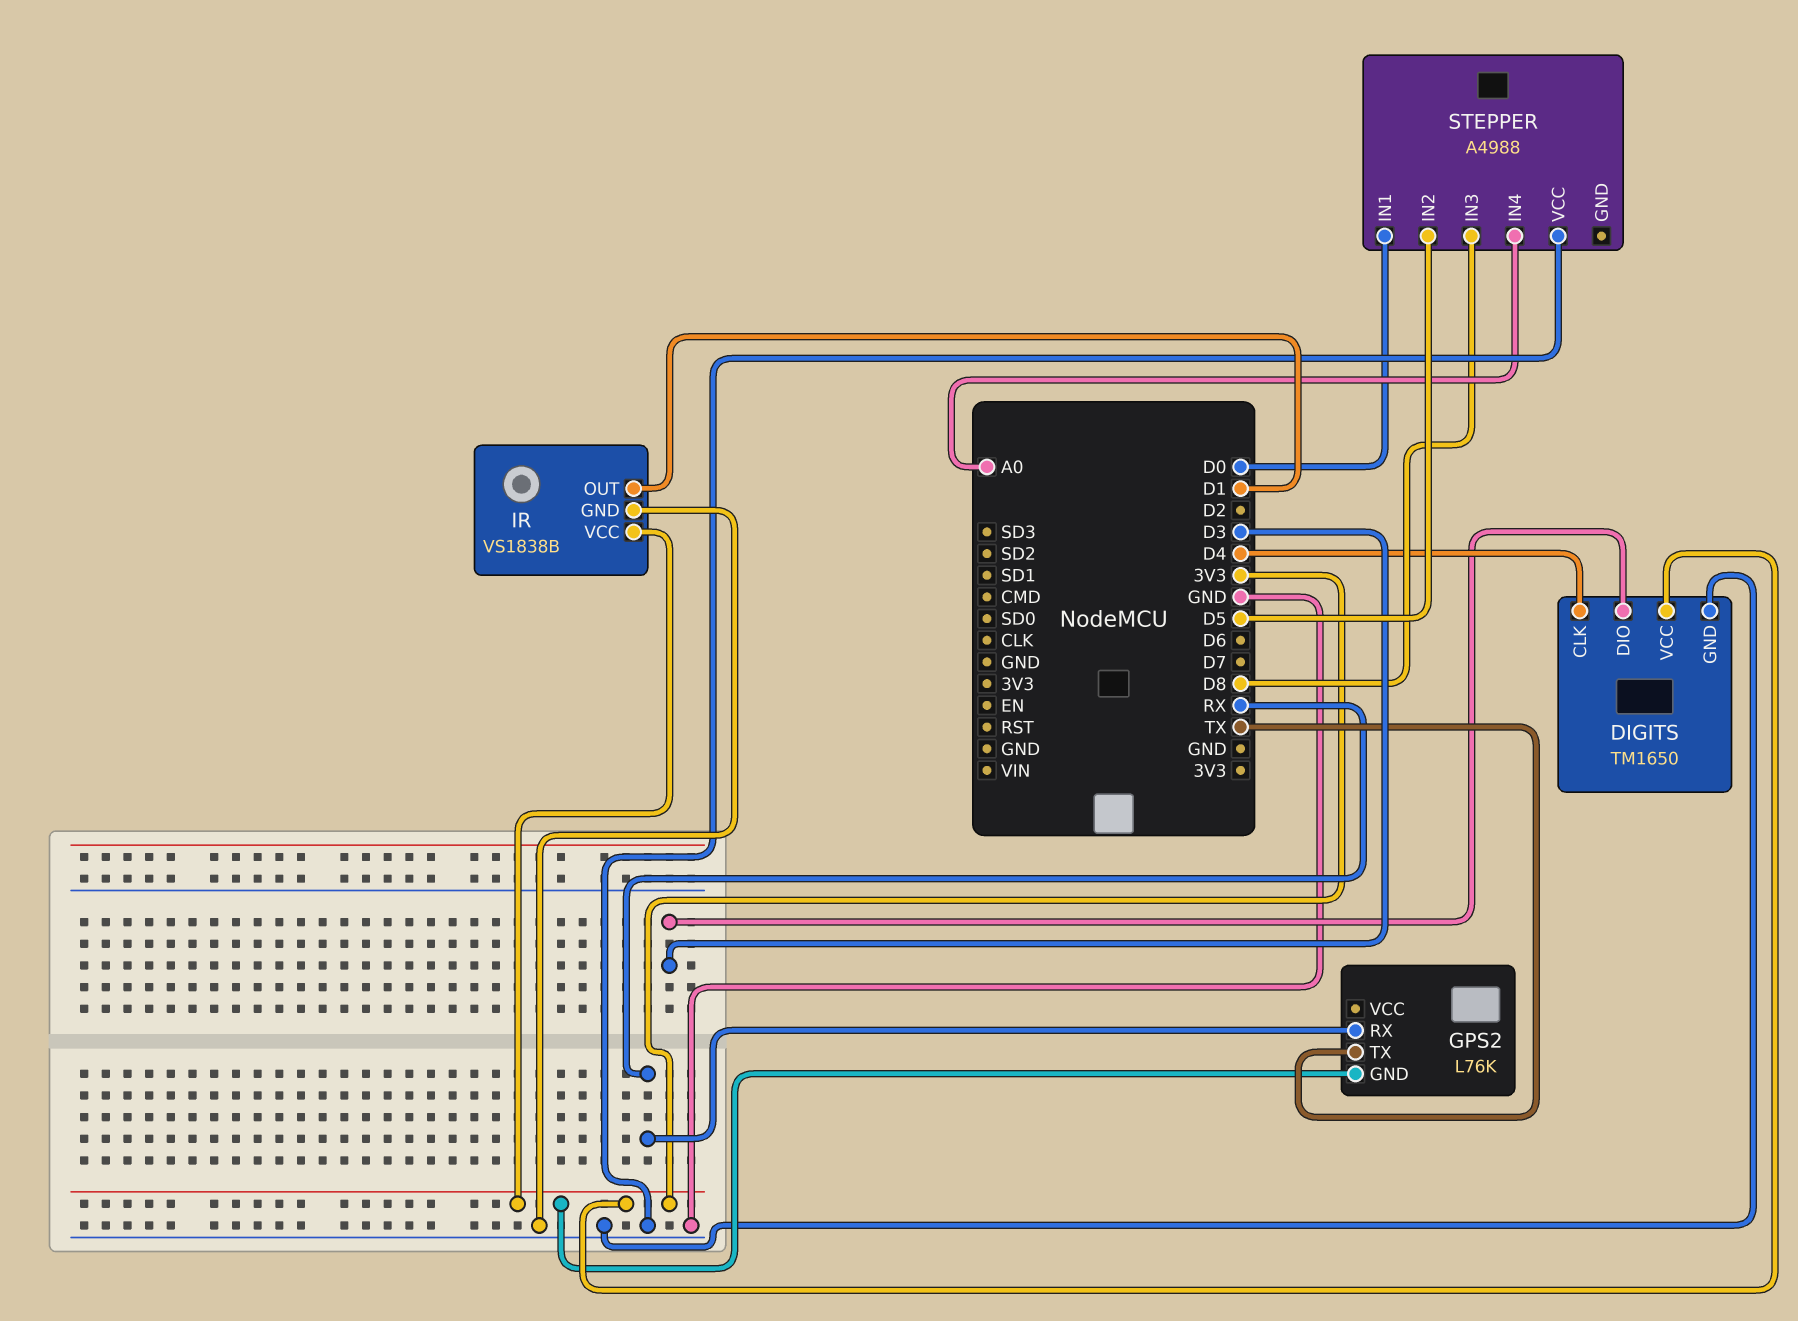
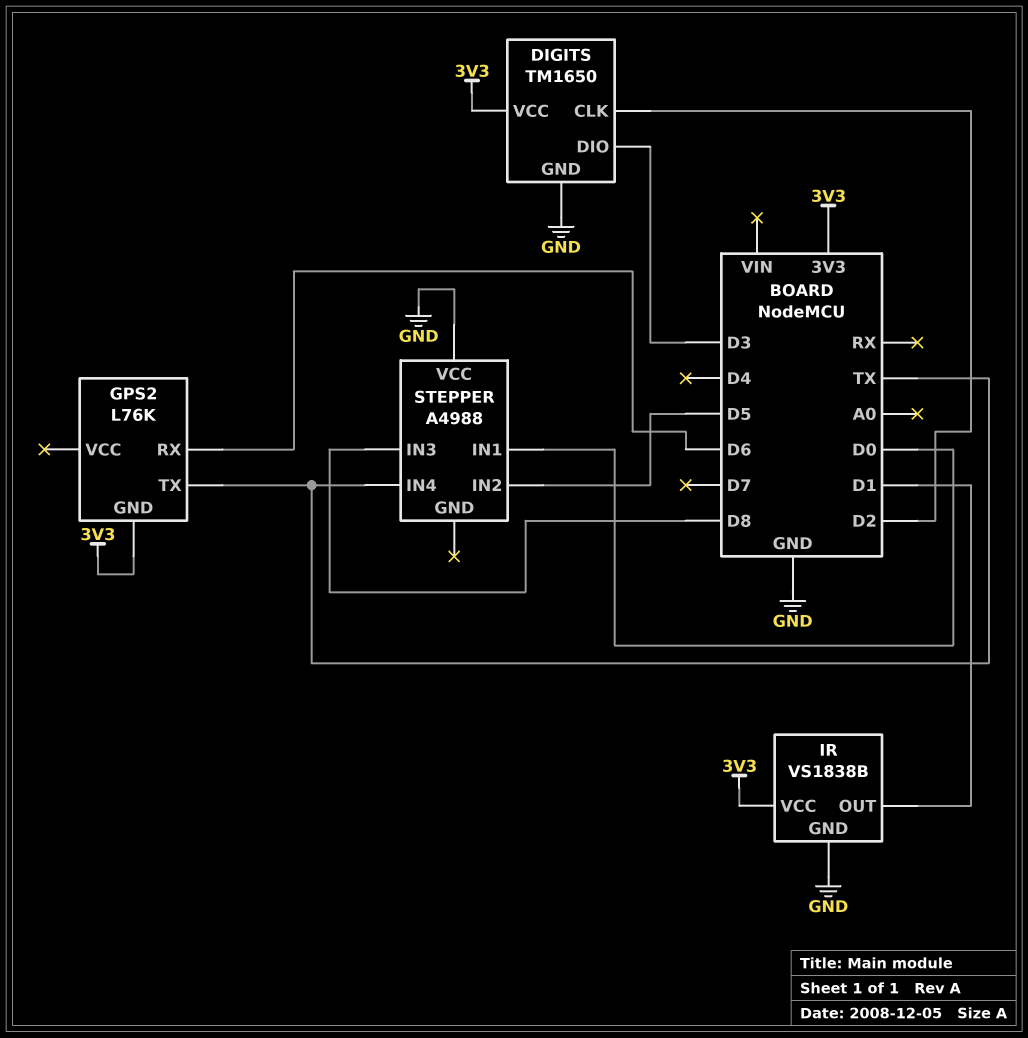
DIGITS pin CLK: D4 -> D2
GPS2 pin RX: RX -> D6
STEPPER pin IN4: A0 -> TX

